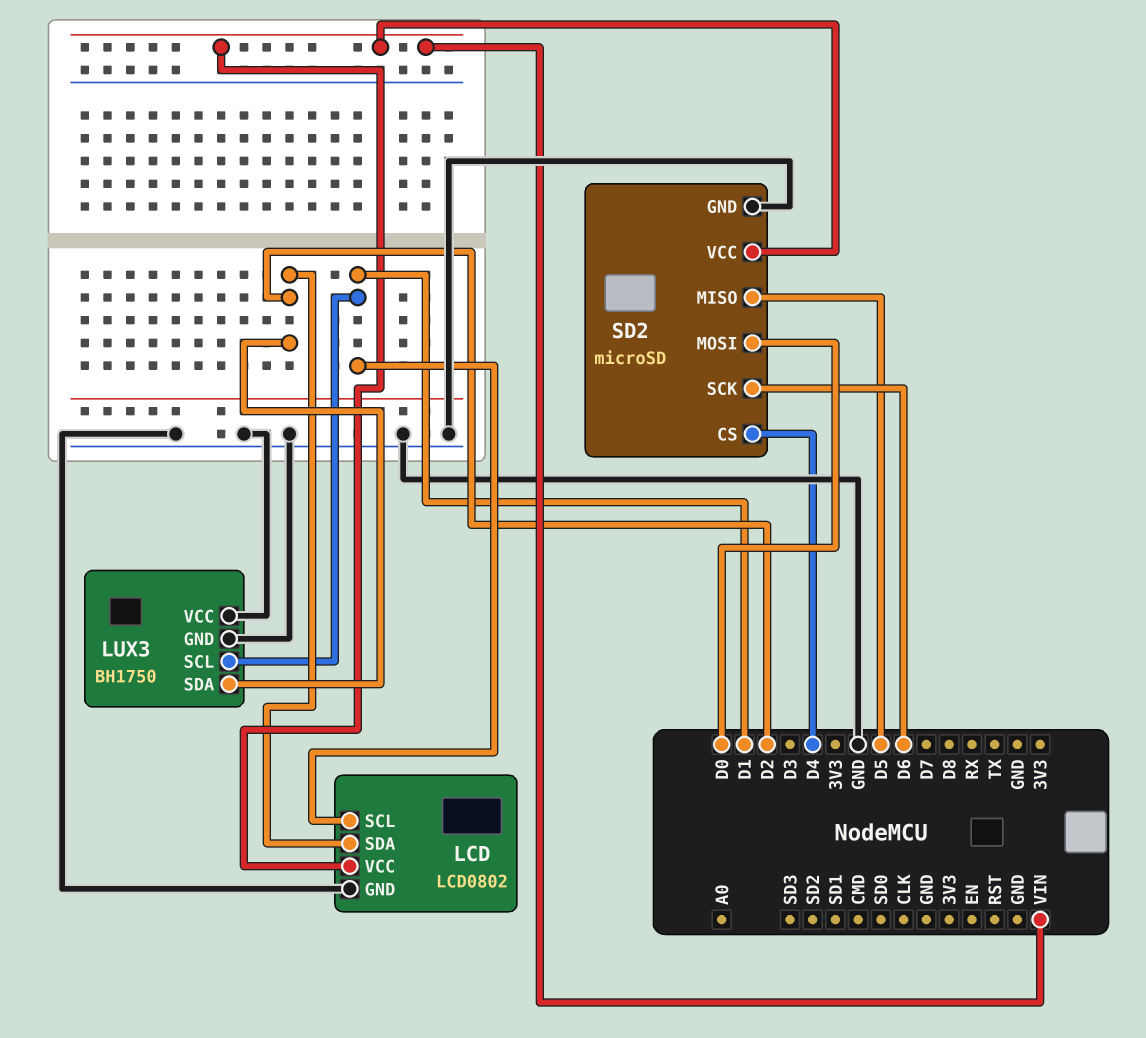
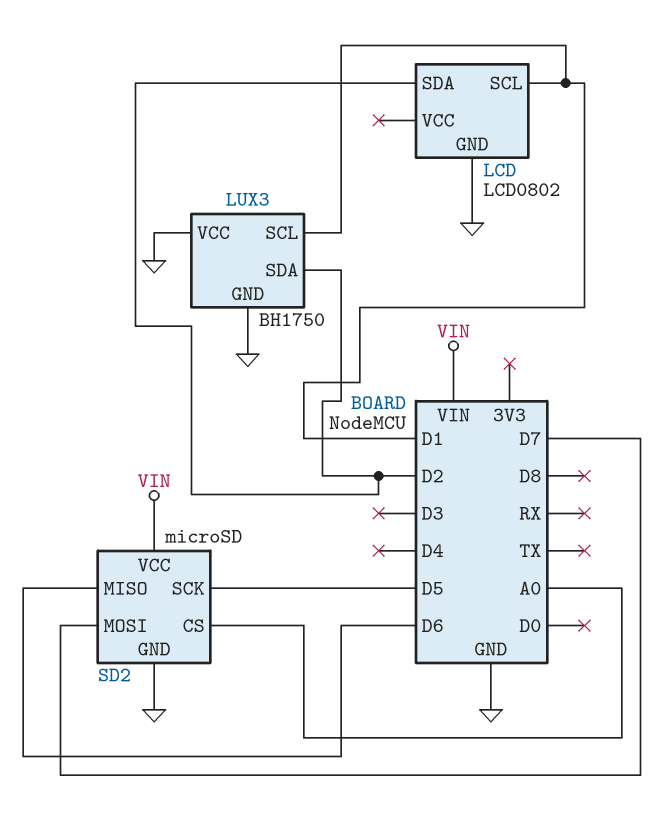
LCD pin VCC: VIN -> none
SD2 pin CS: D4 -> A0
SD2 pin MISO: D5 -> D6
SD2 pin MOSI: D0 -> D7
SD2 pin SCK: D6 -> D5

